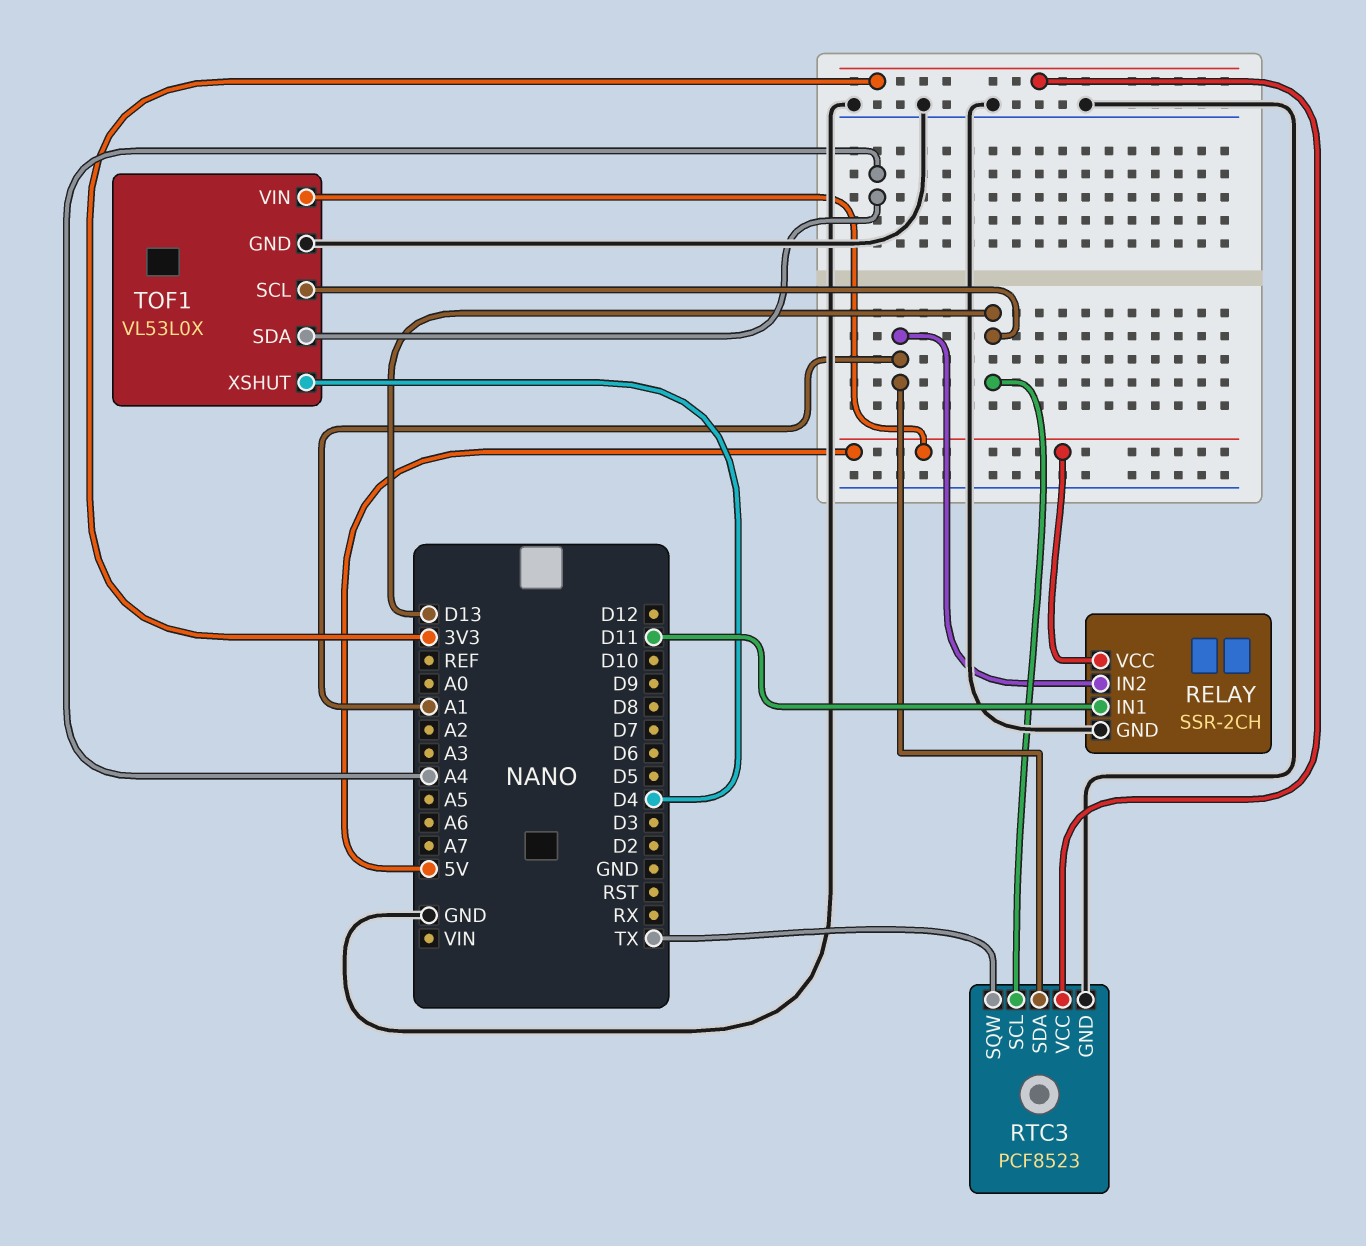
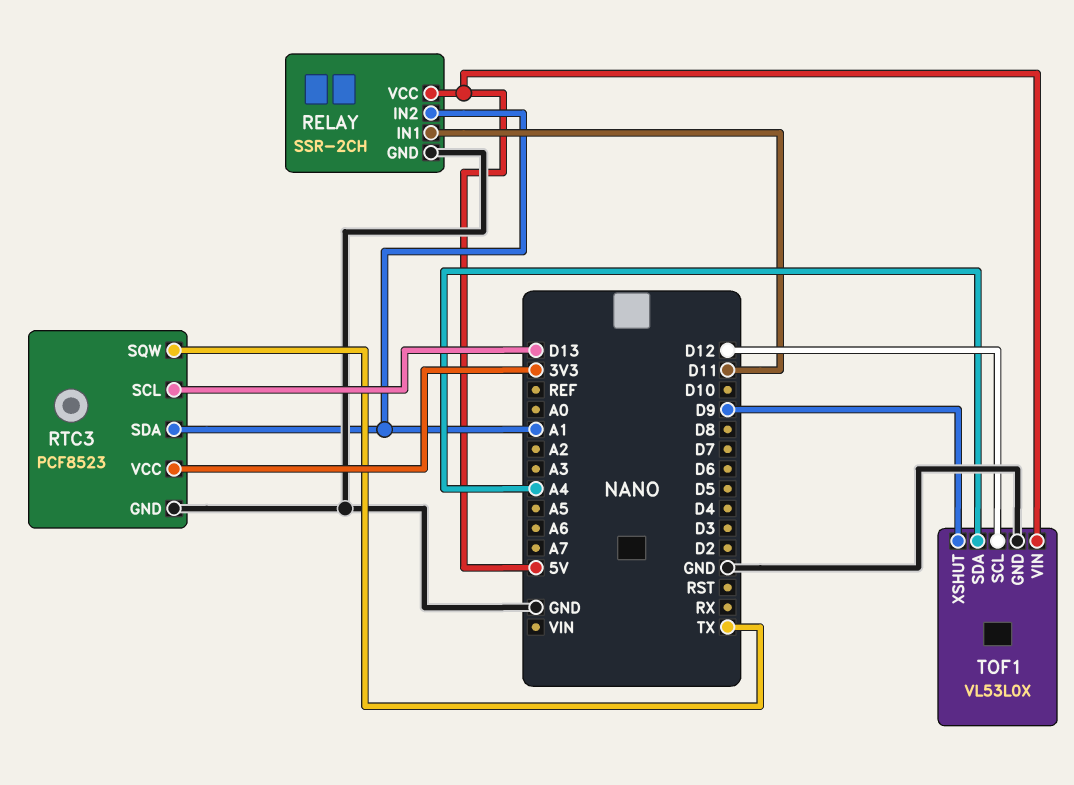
TOF1 pin SCL: D13 -> D12
TOF1 pin XSHUT: D4 -> D9

